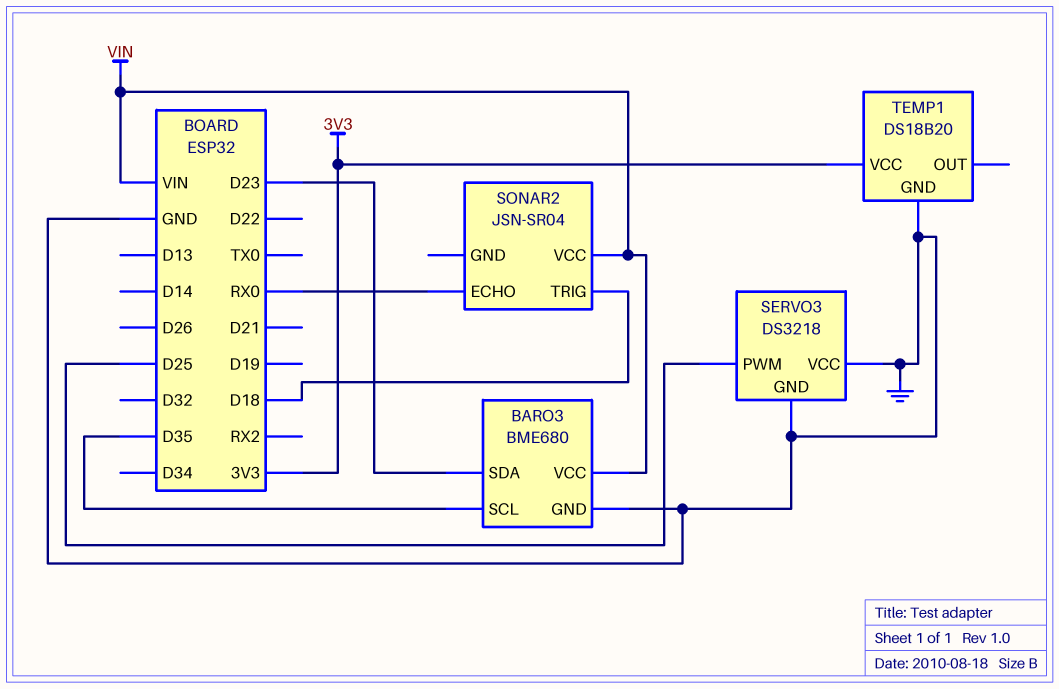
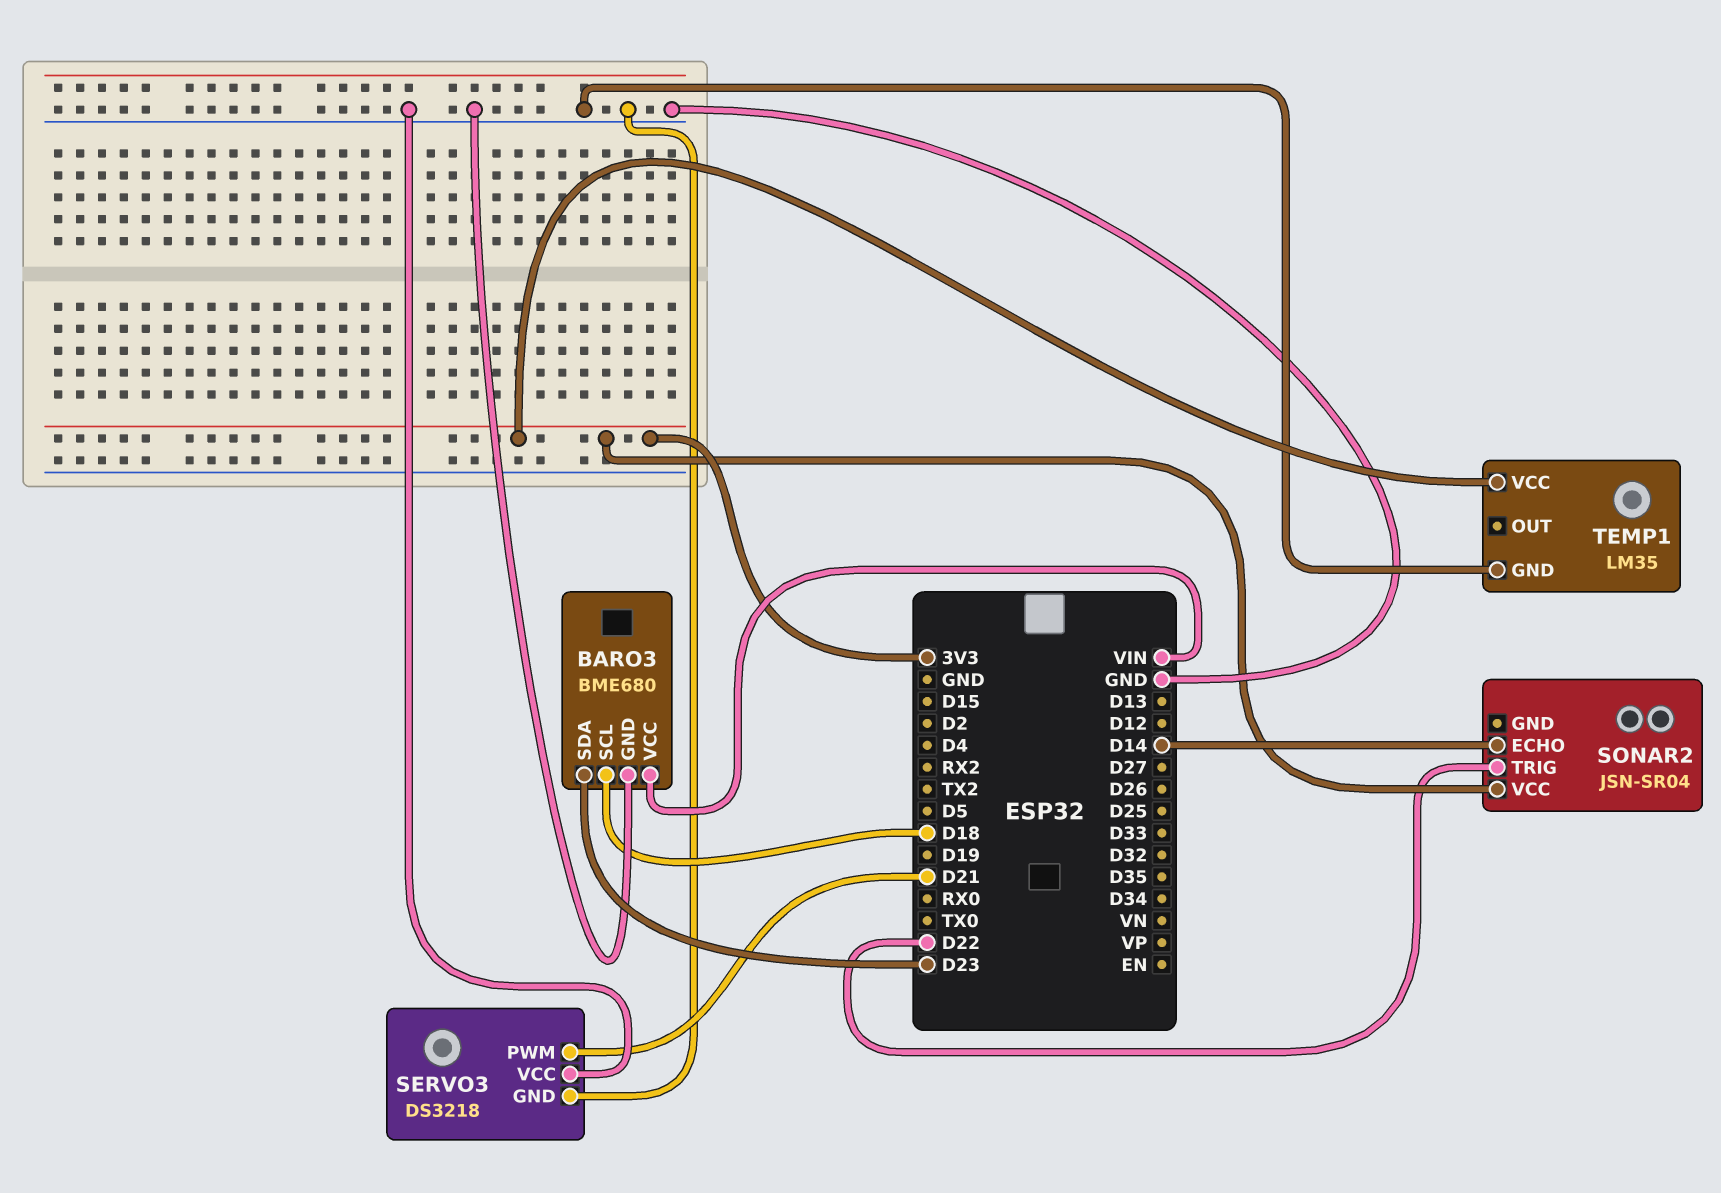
BARO3 pin SCL: D35 -> D18
SERVO3 pin PWM: D25 -> D21
SONAR2 pin ECHO: RX0 -> D14
SONAR2 pin TRIG: D18 -> D22
SONAR2 pin VCC: VIN -> 3V3
TEMP1: DS18B20 -> LM35

